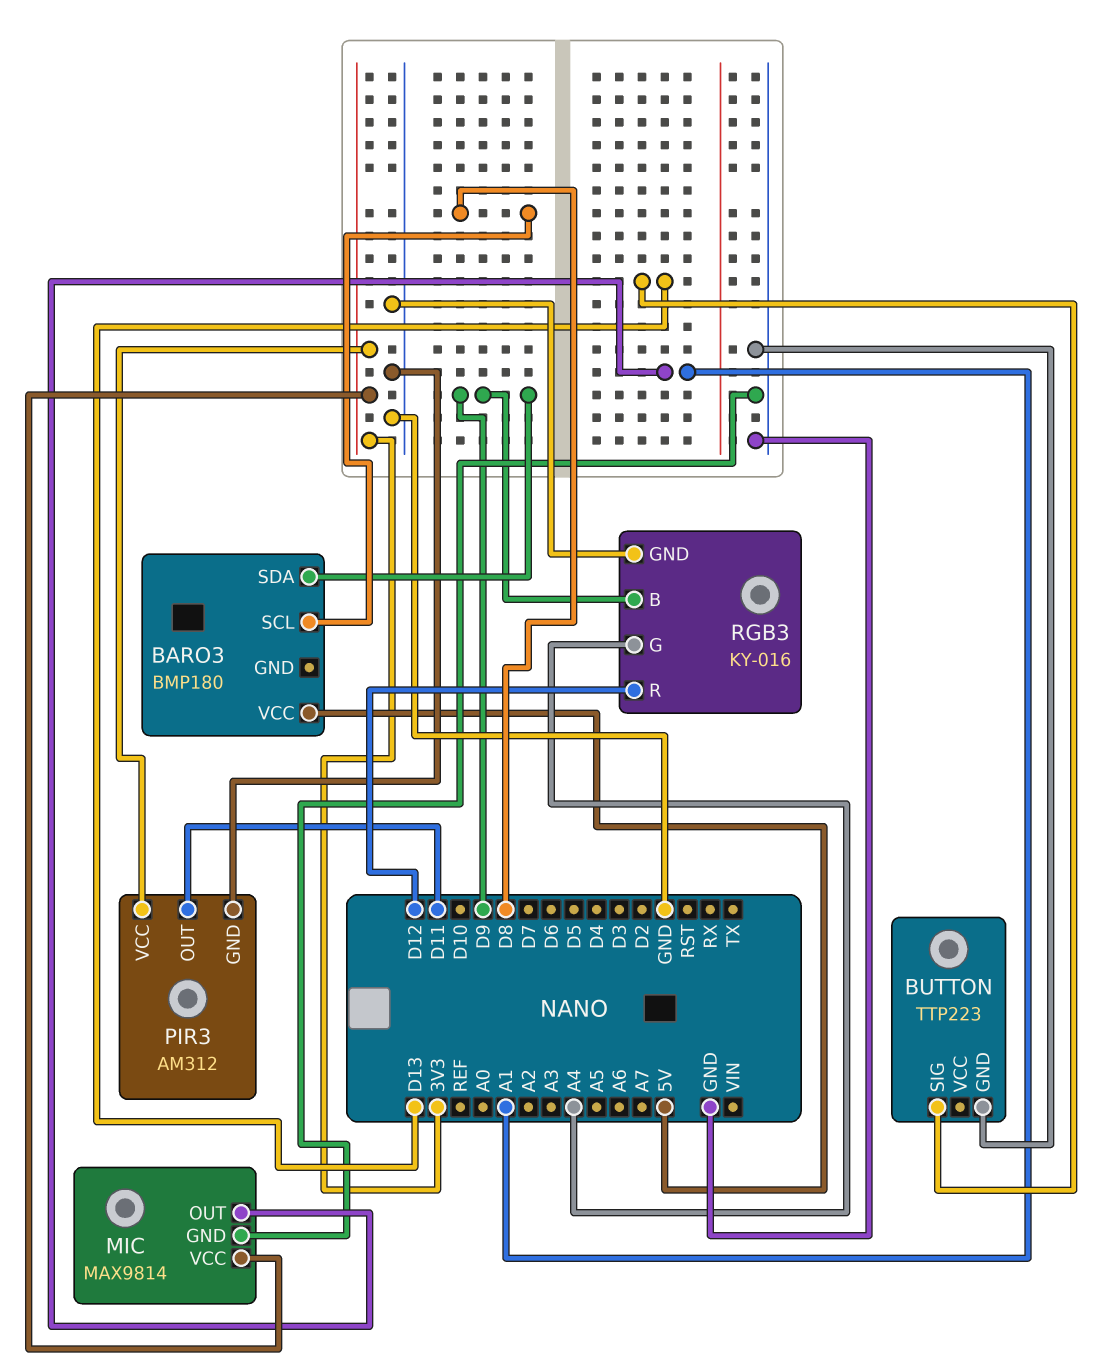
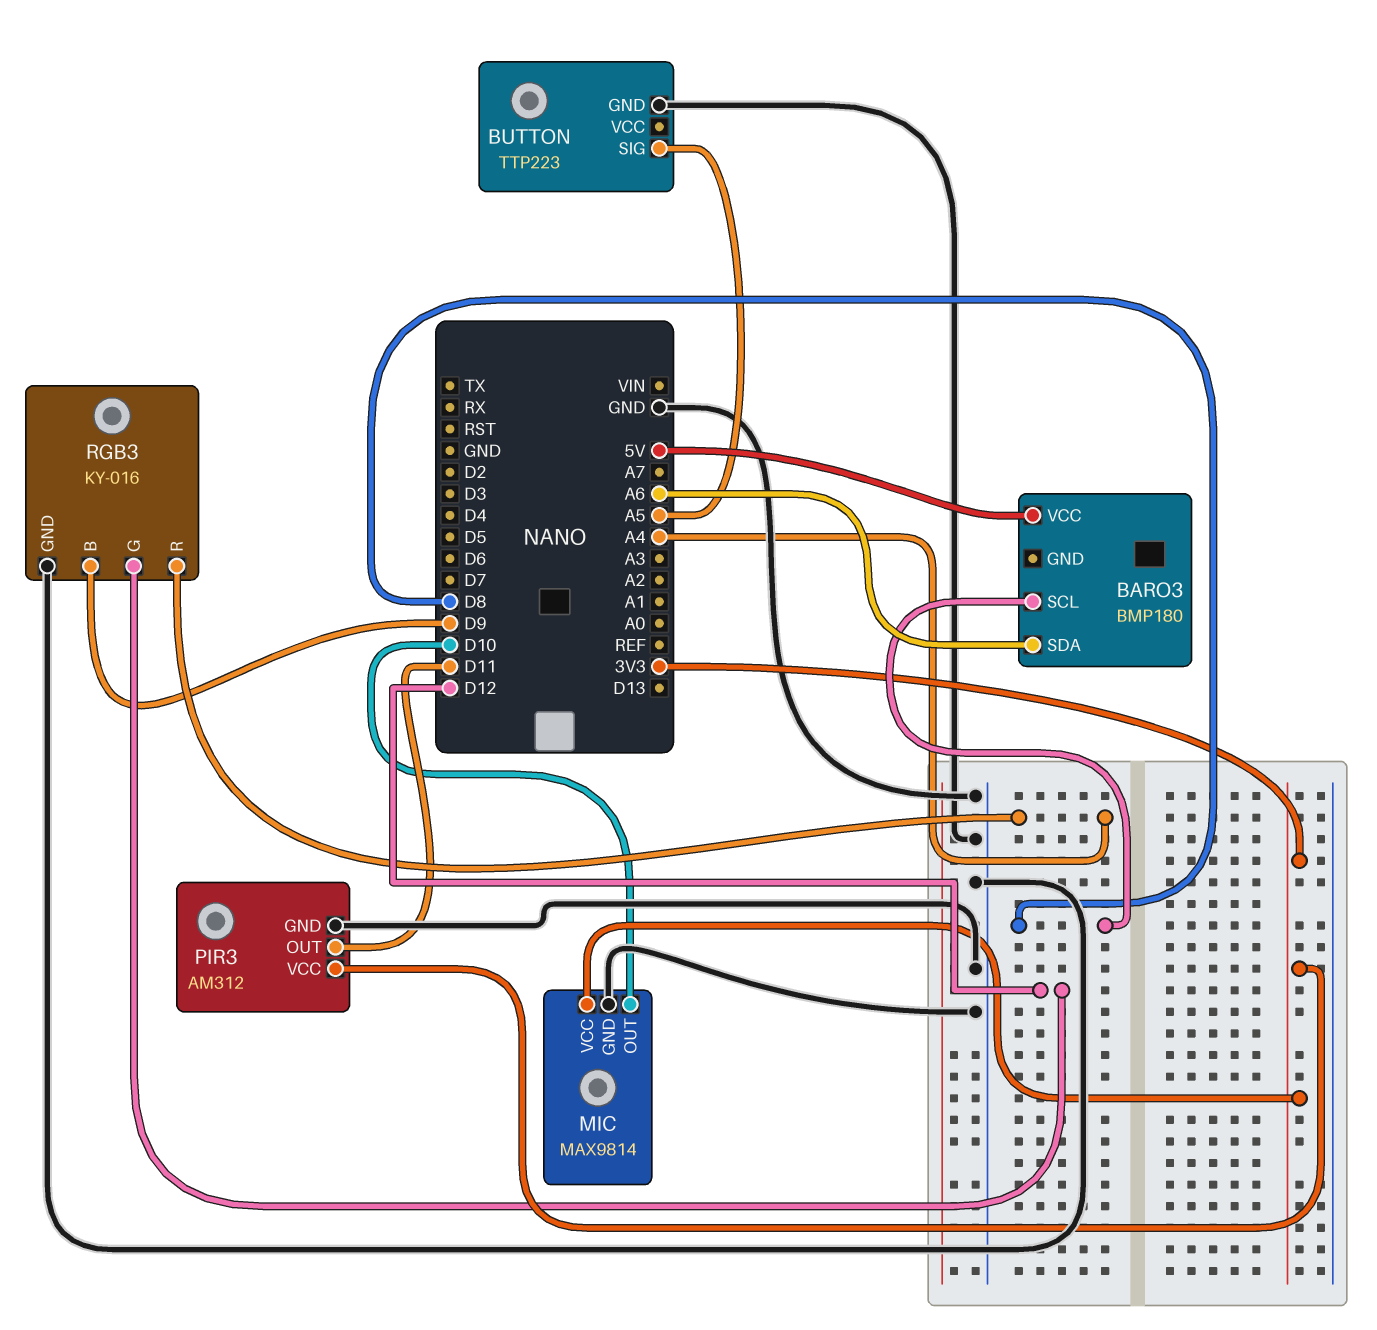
BARO3 pin SDA: D9 -> A6
BUTTON pin SIG: D13 -> A5
MIC pin OUT: A1 -> D10
RGB3 pin G: A4 -> D12
RGB3 pin R: D12 -> A4

